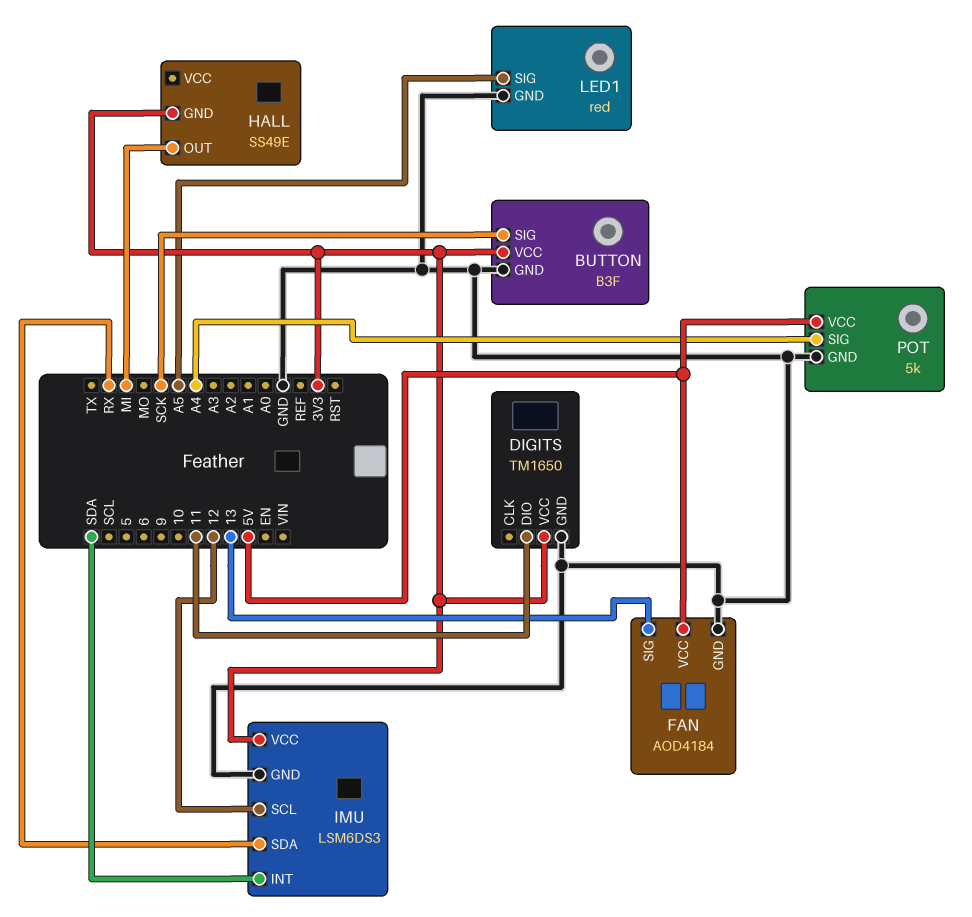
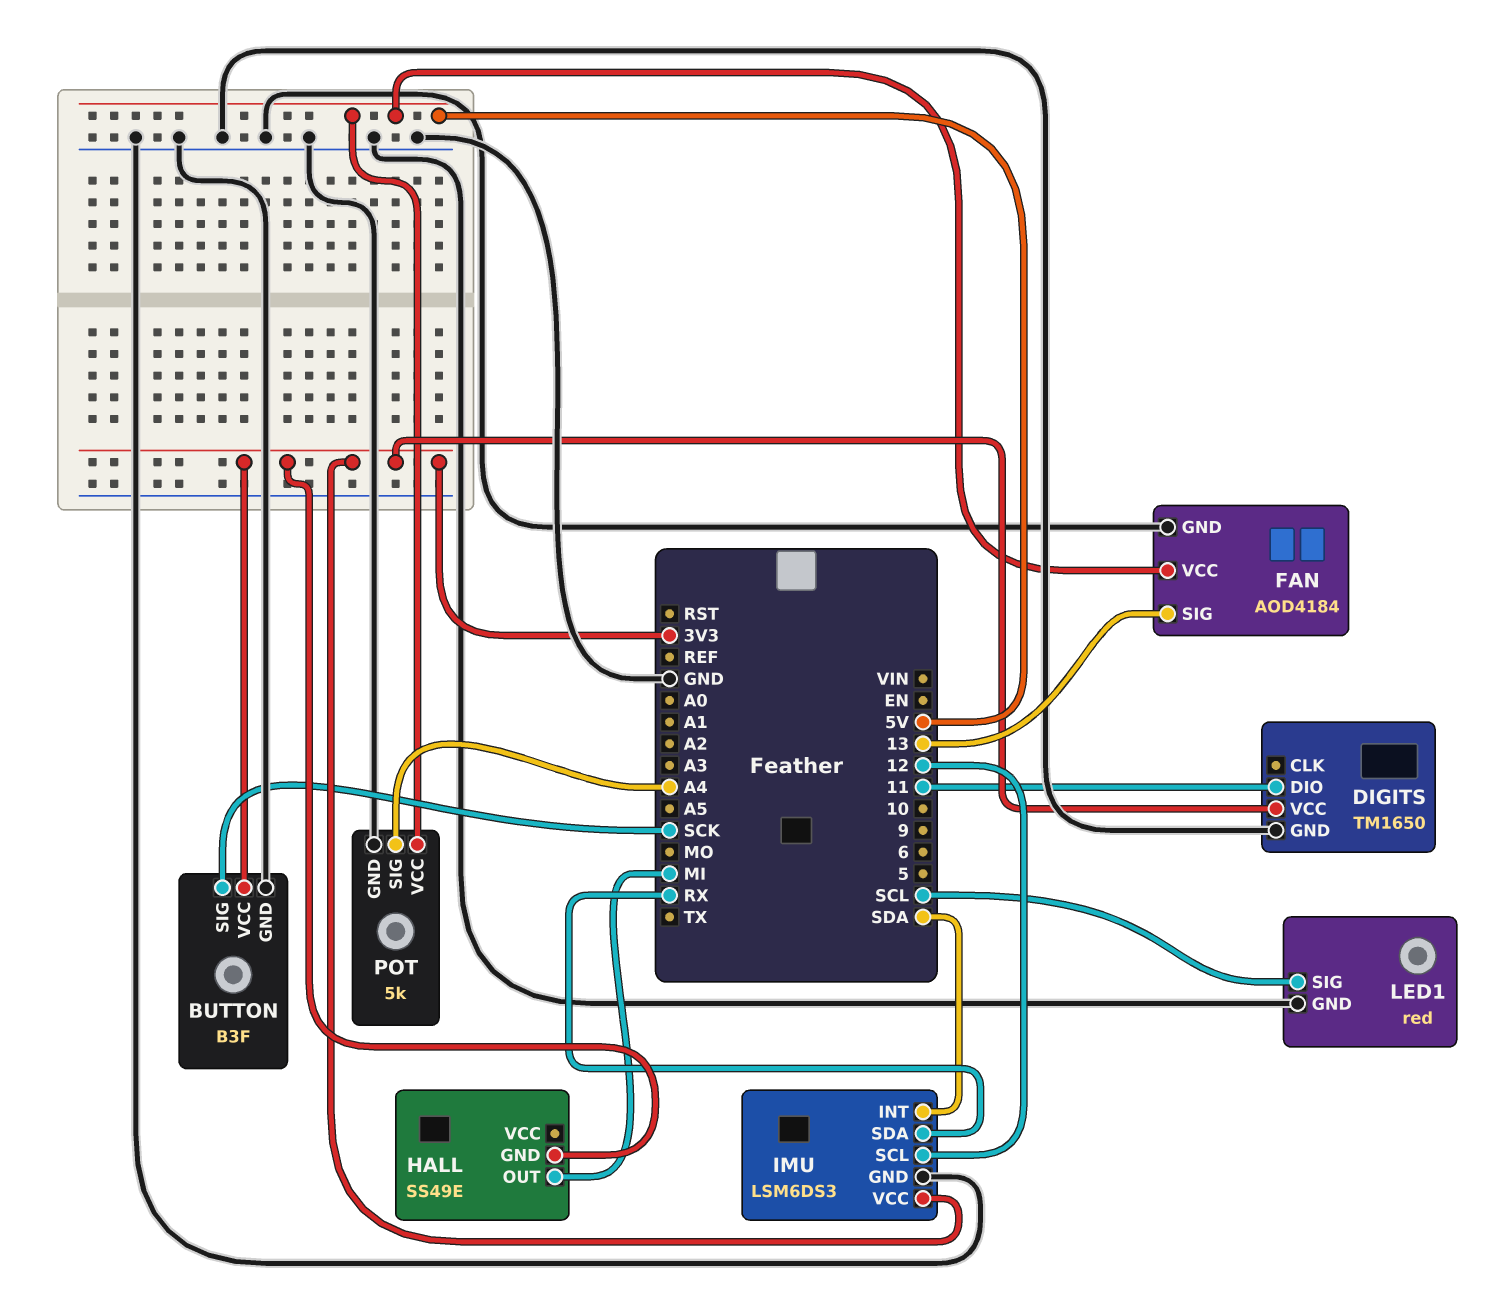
LED1 pin SIG: A5 -> SCL

